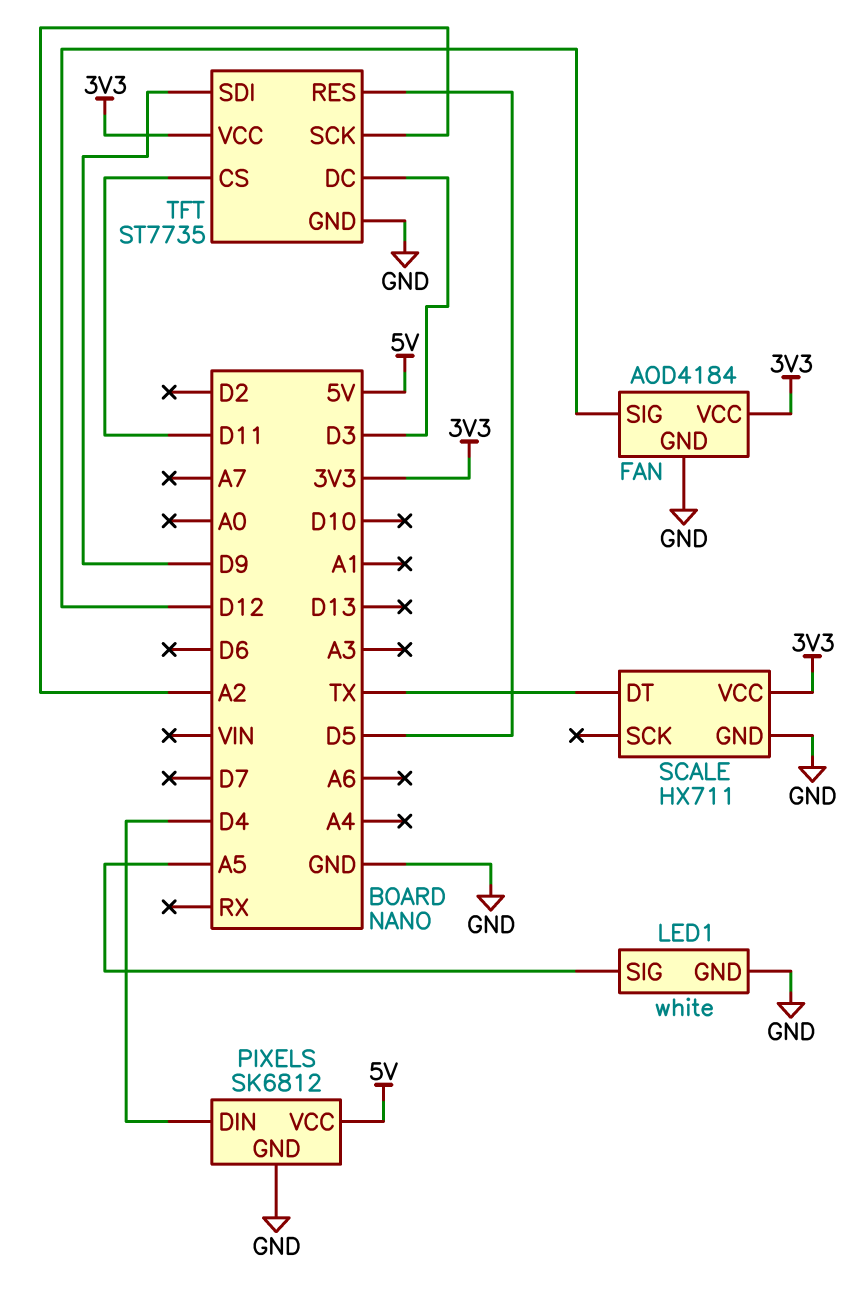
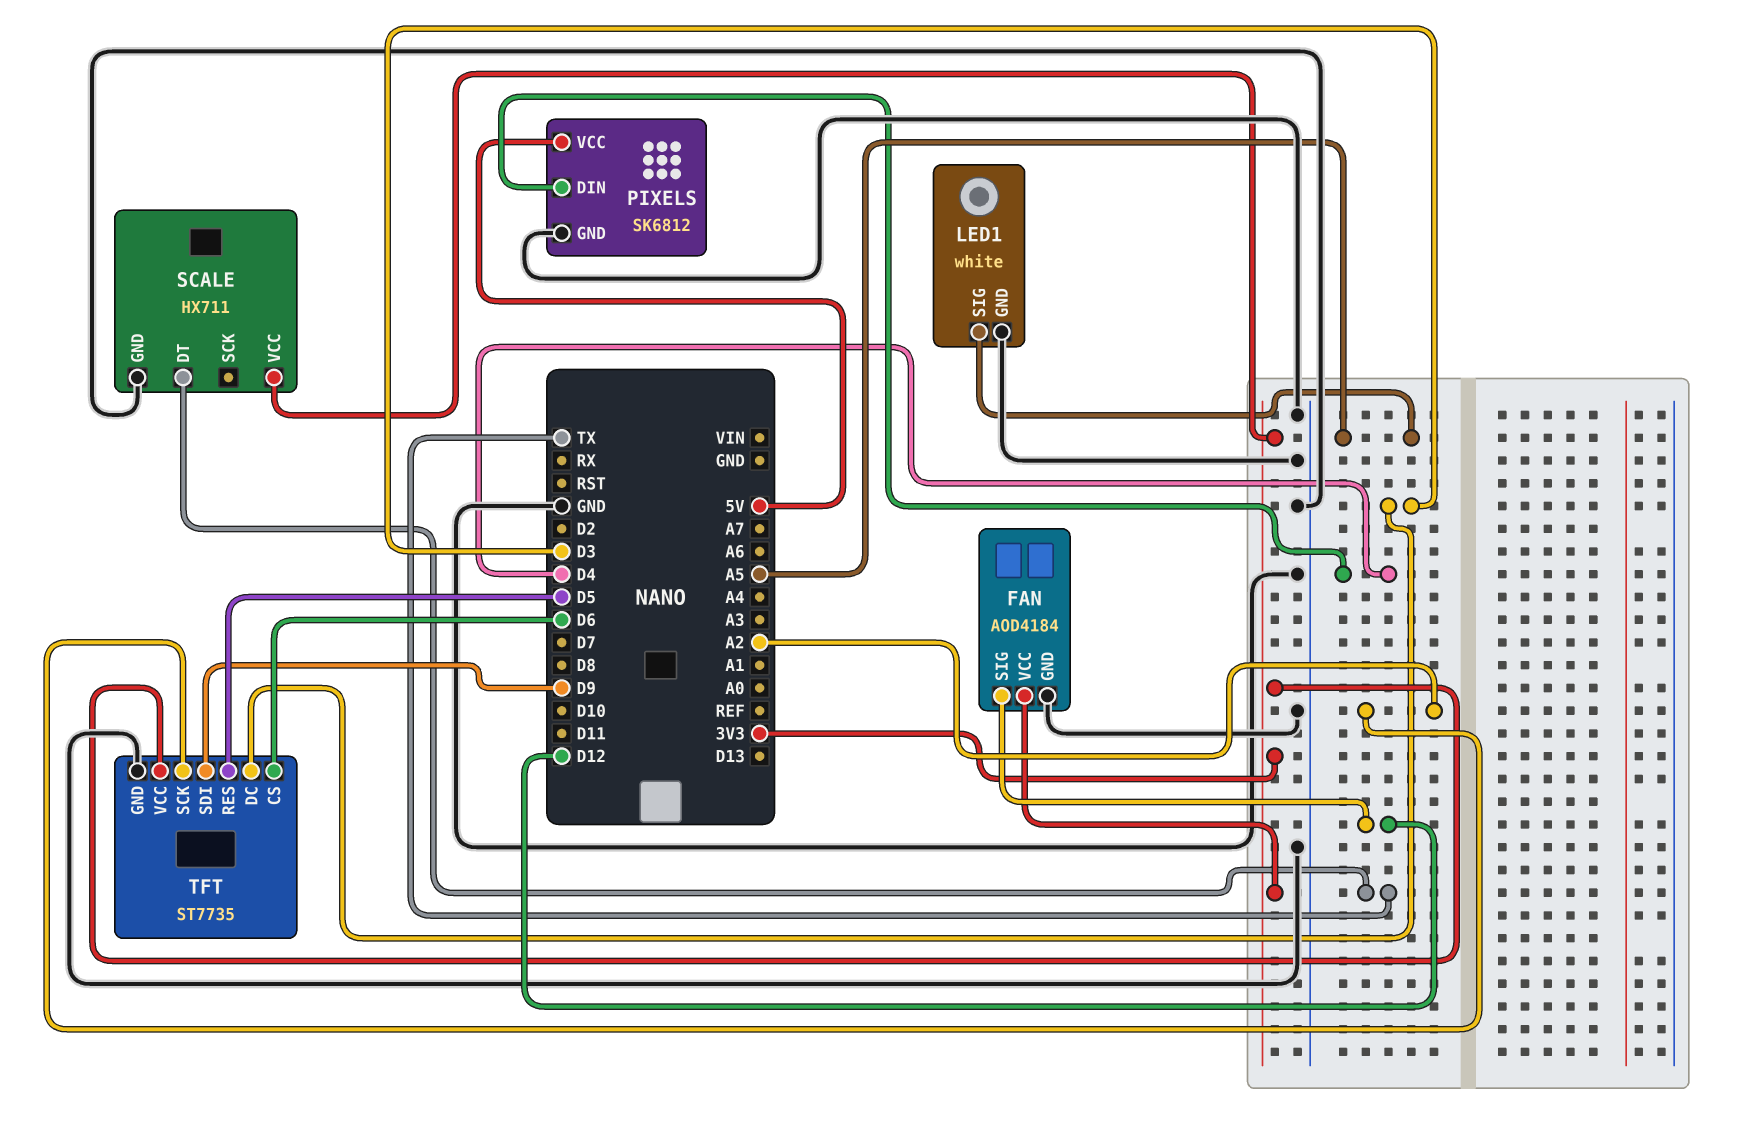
TFT pin CS: D11 -> D6

